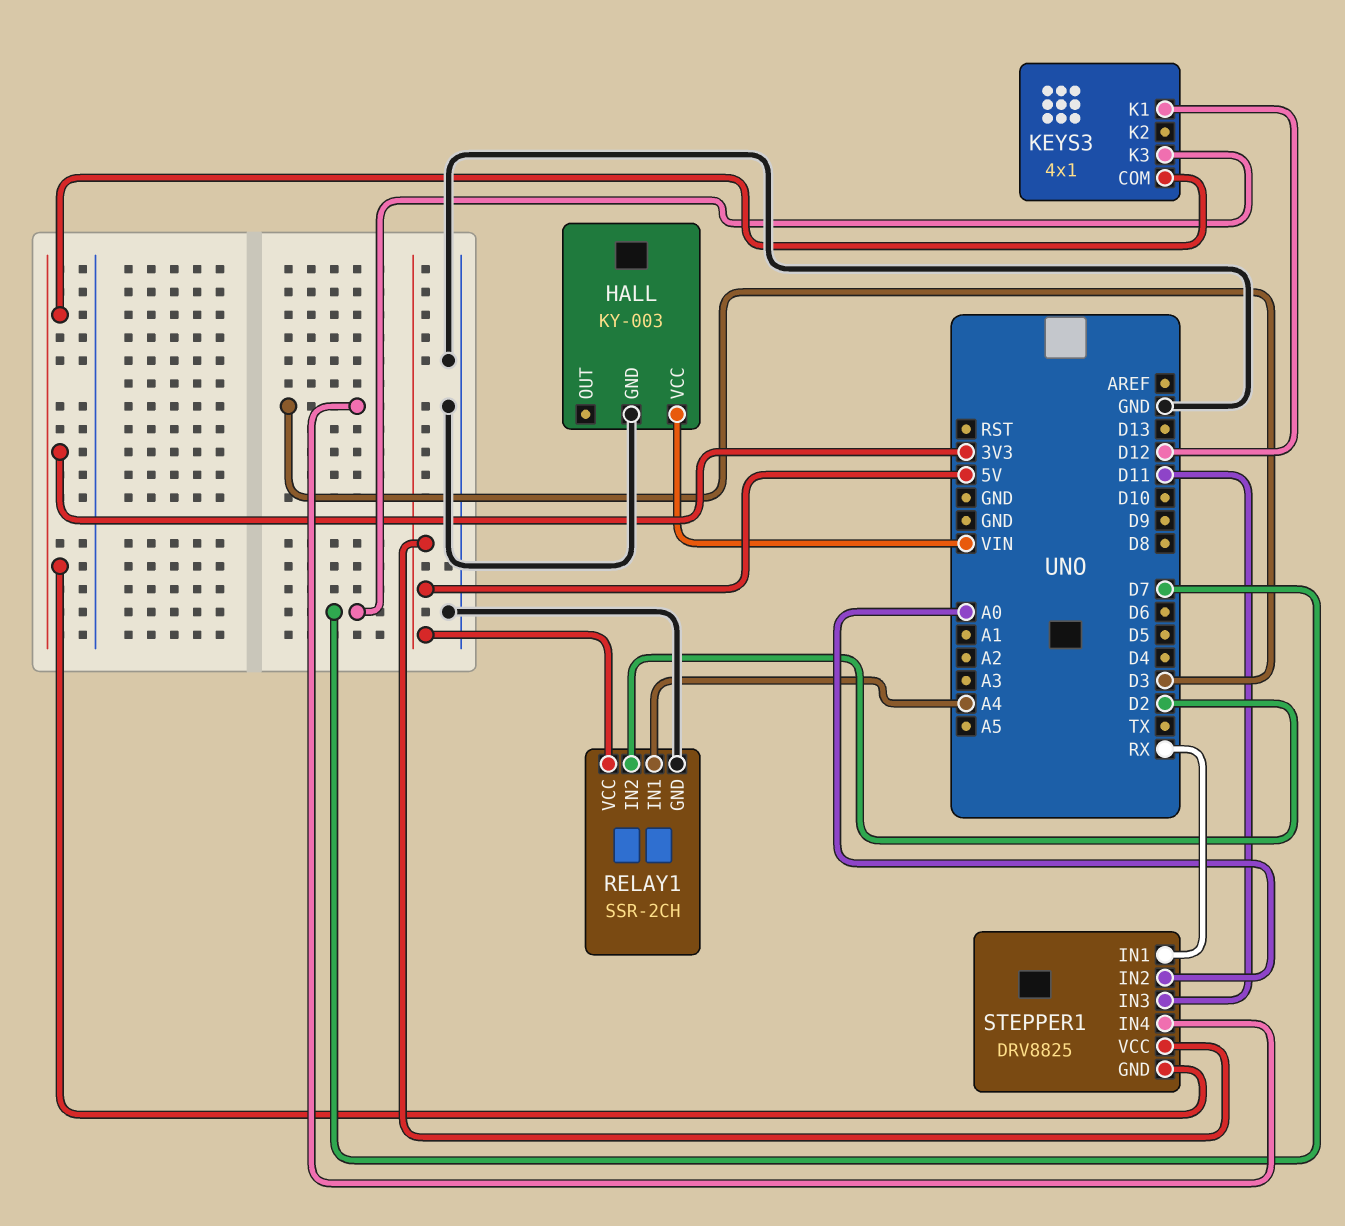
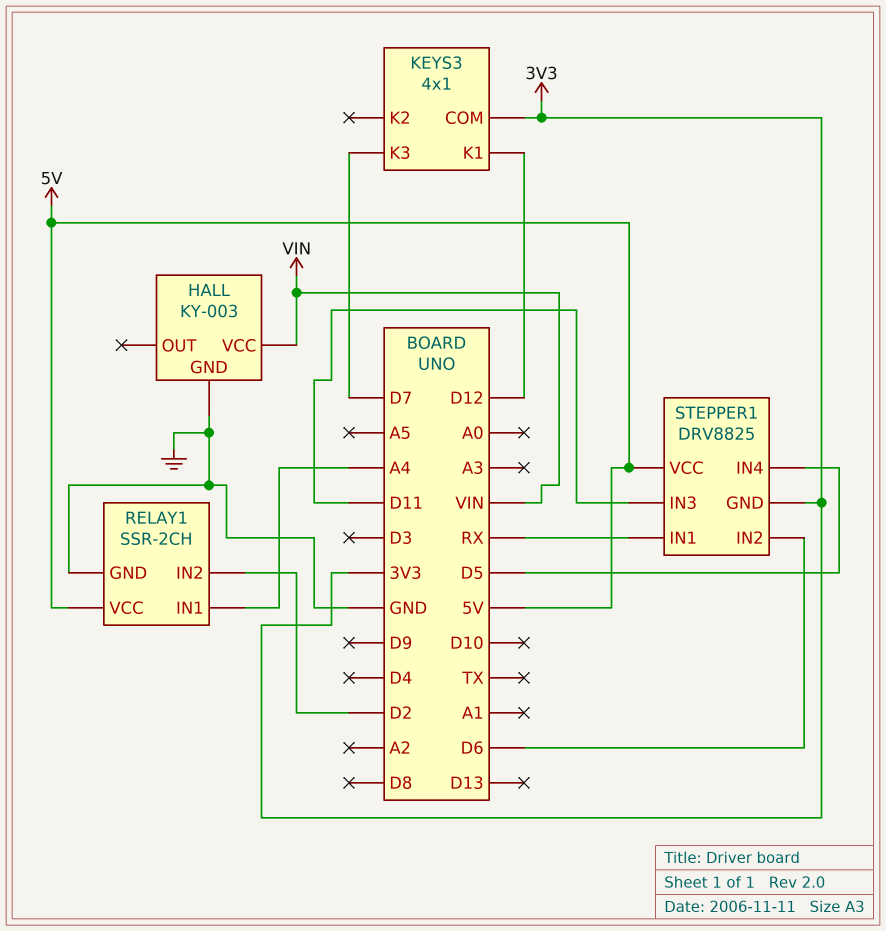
STEPPER1 pin IN2: A0 -> D6
STEPPER1 pin IN4: D3 -> D5

